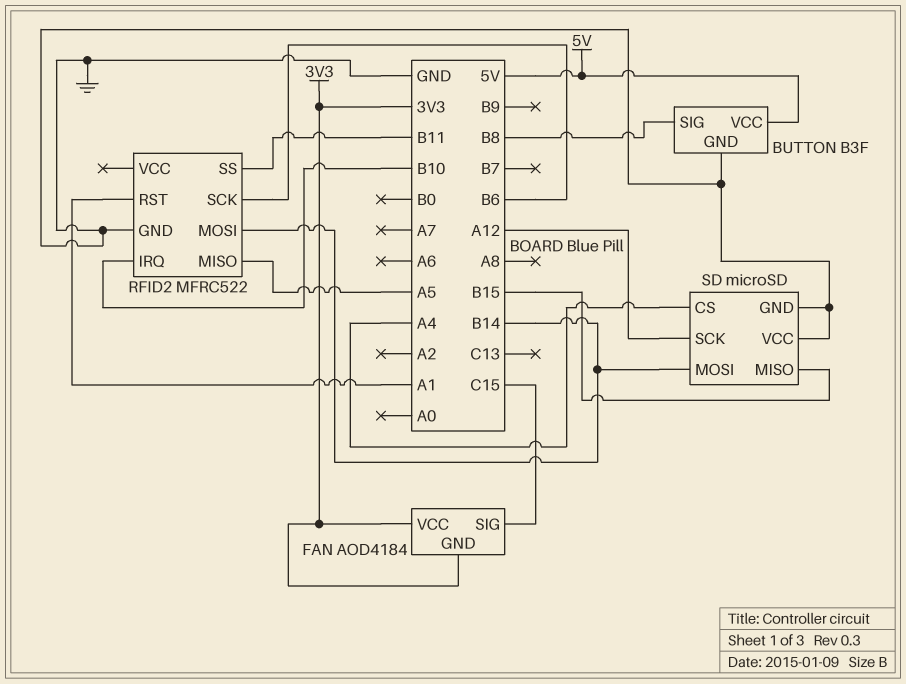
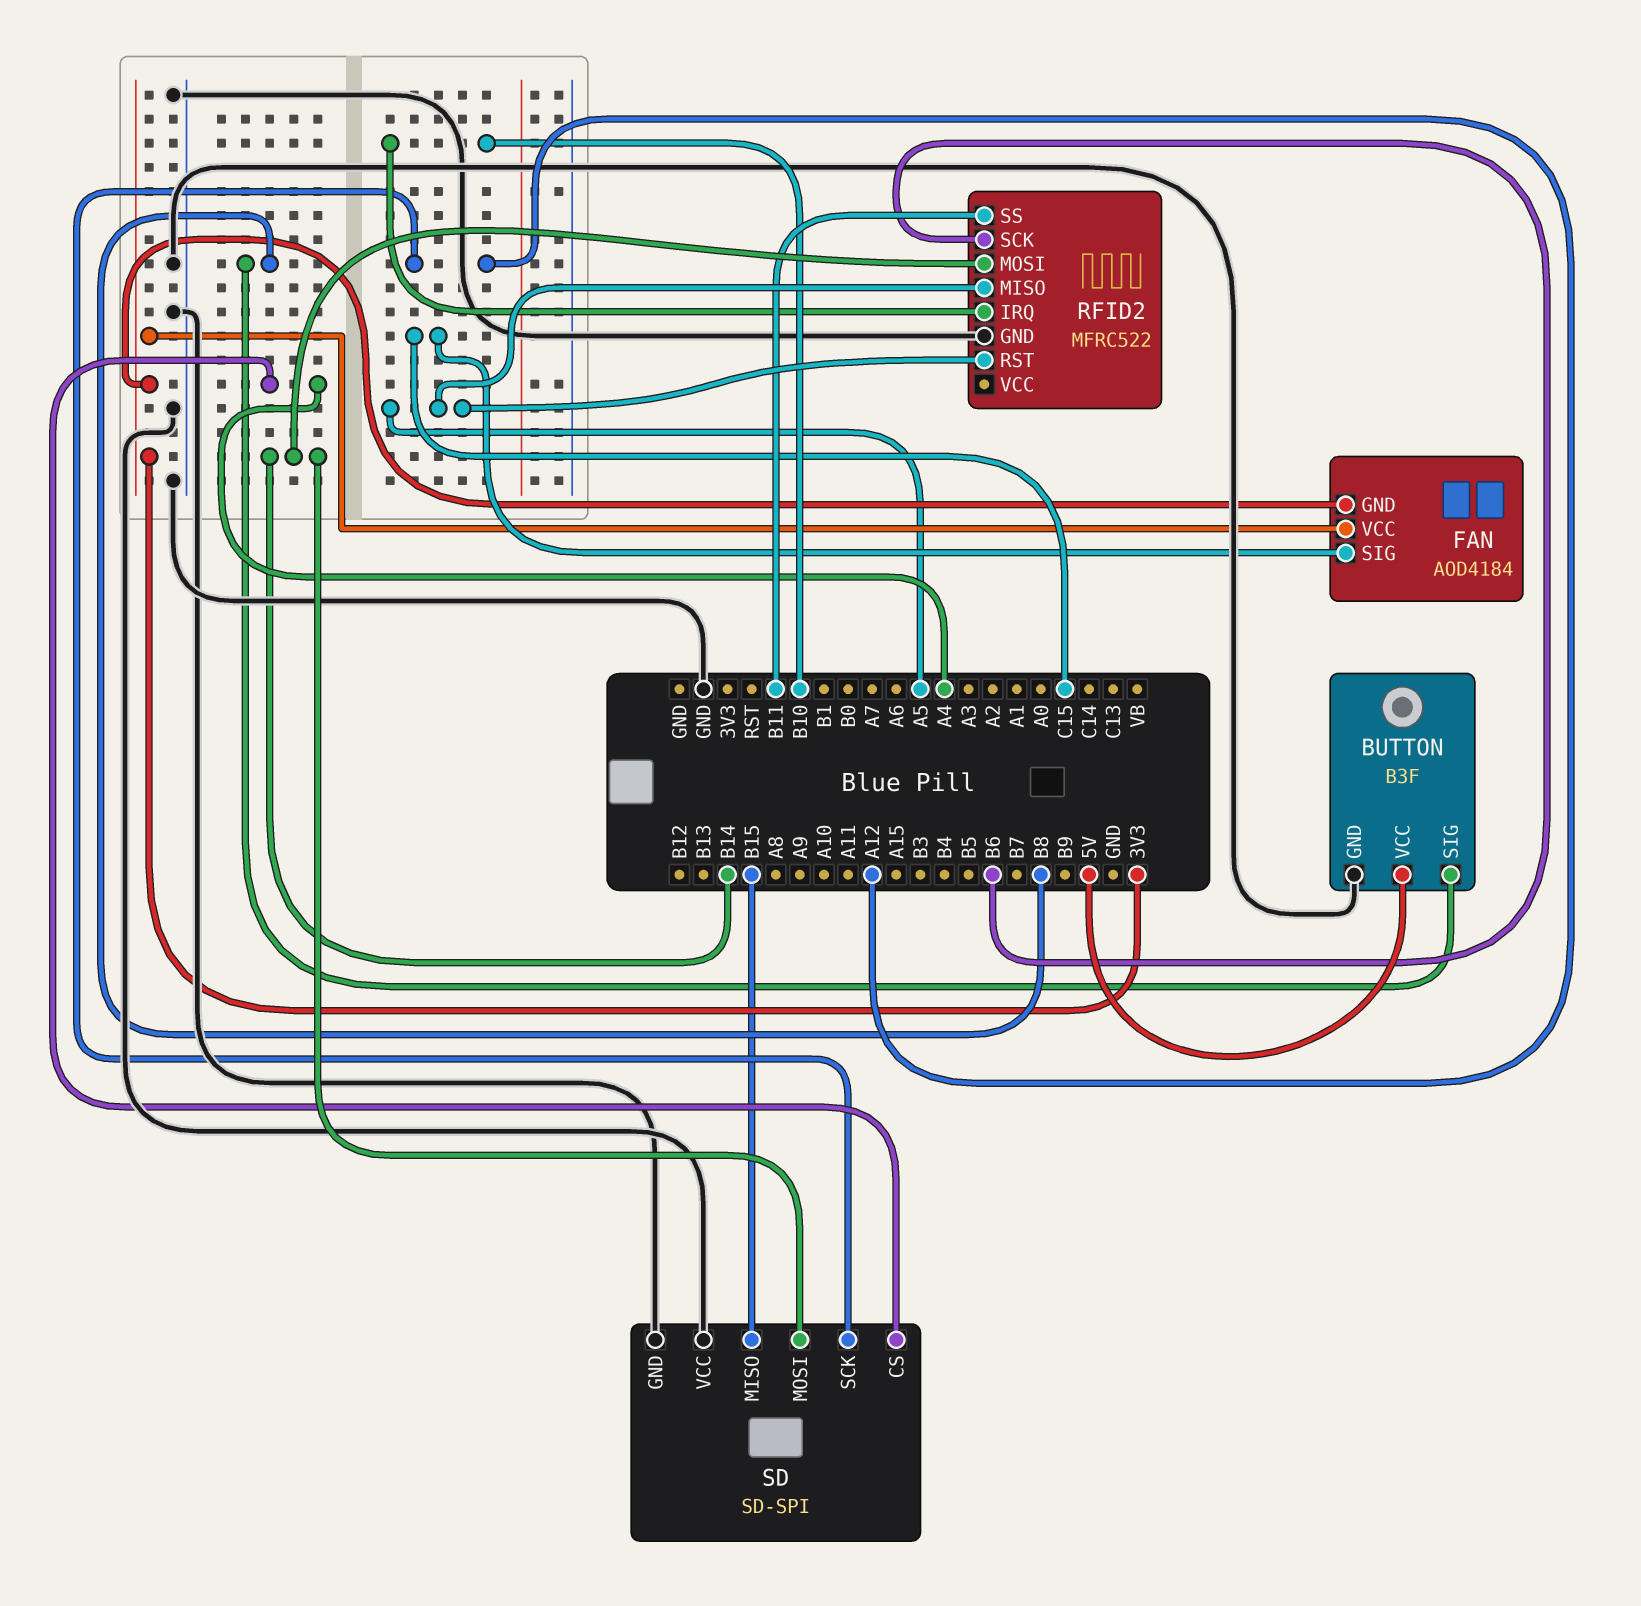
RFID2 pin RST: A1 -> A5
SD: microSD -> SD-SPI

